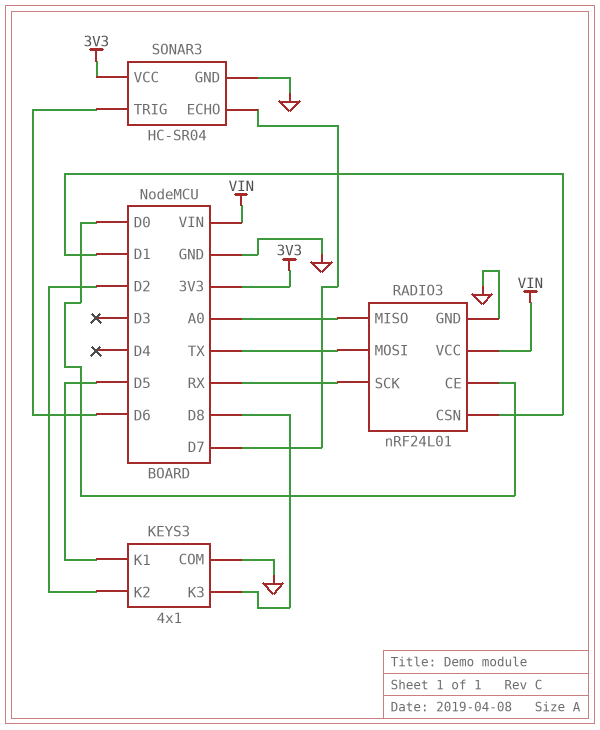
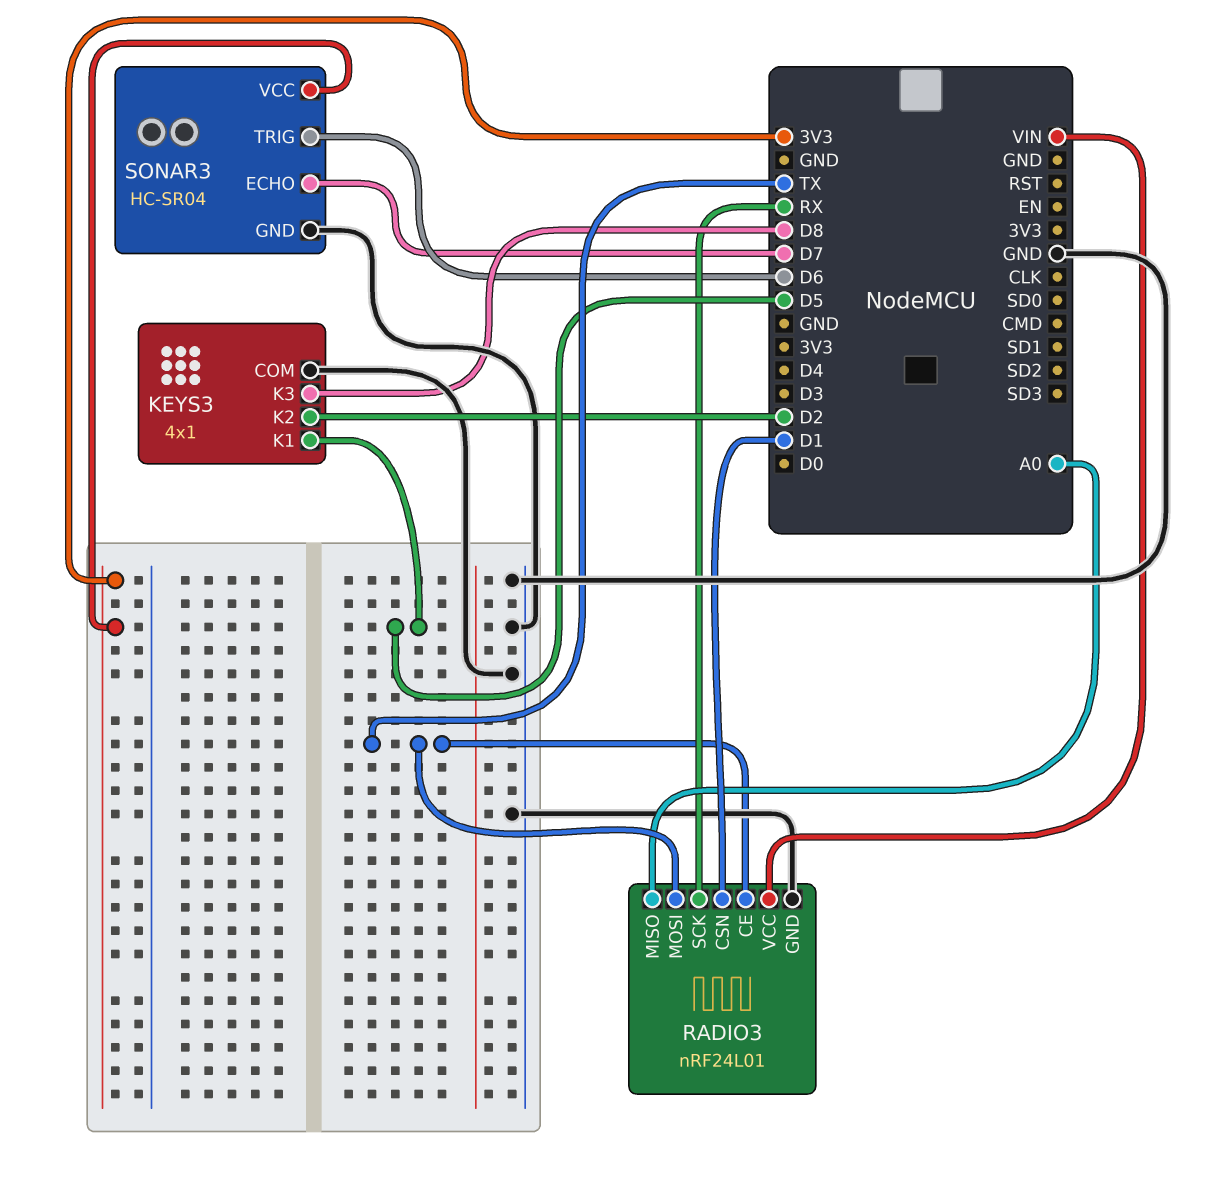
RADIO3 pin CE: D0 -> TX

